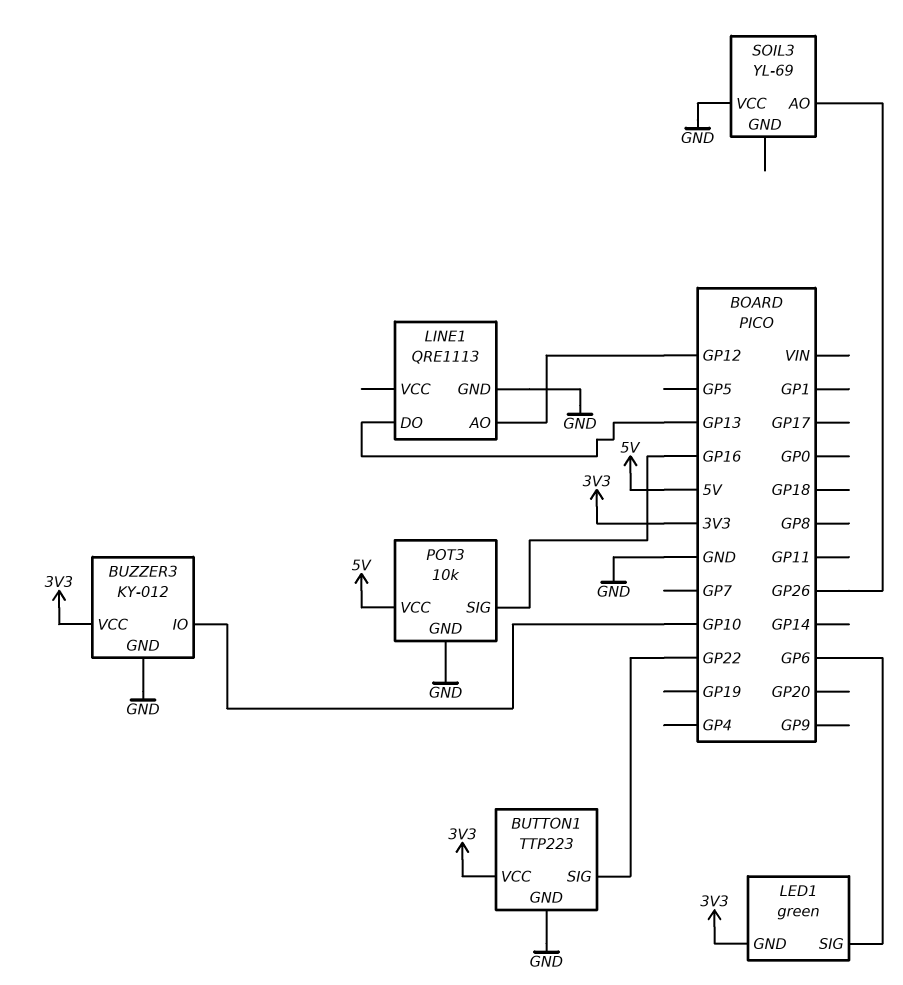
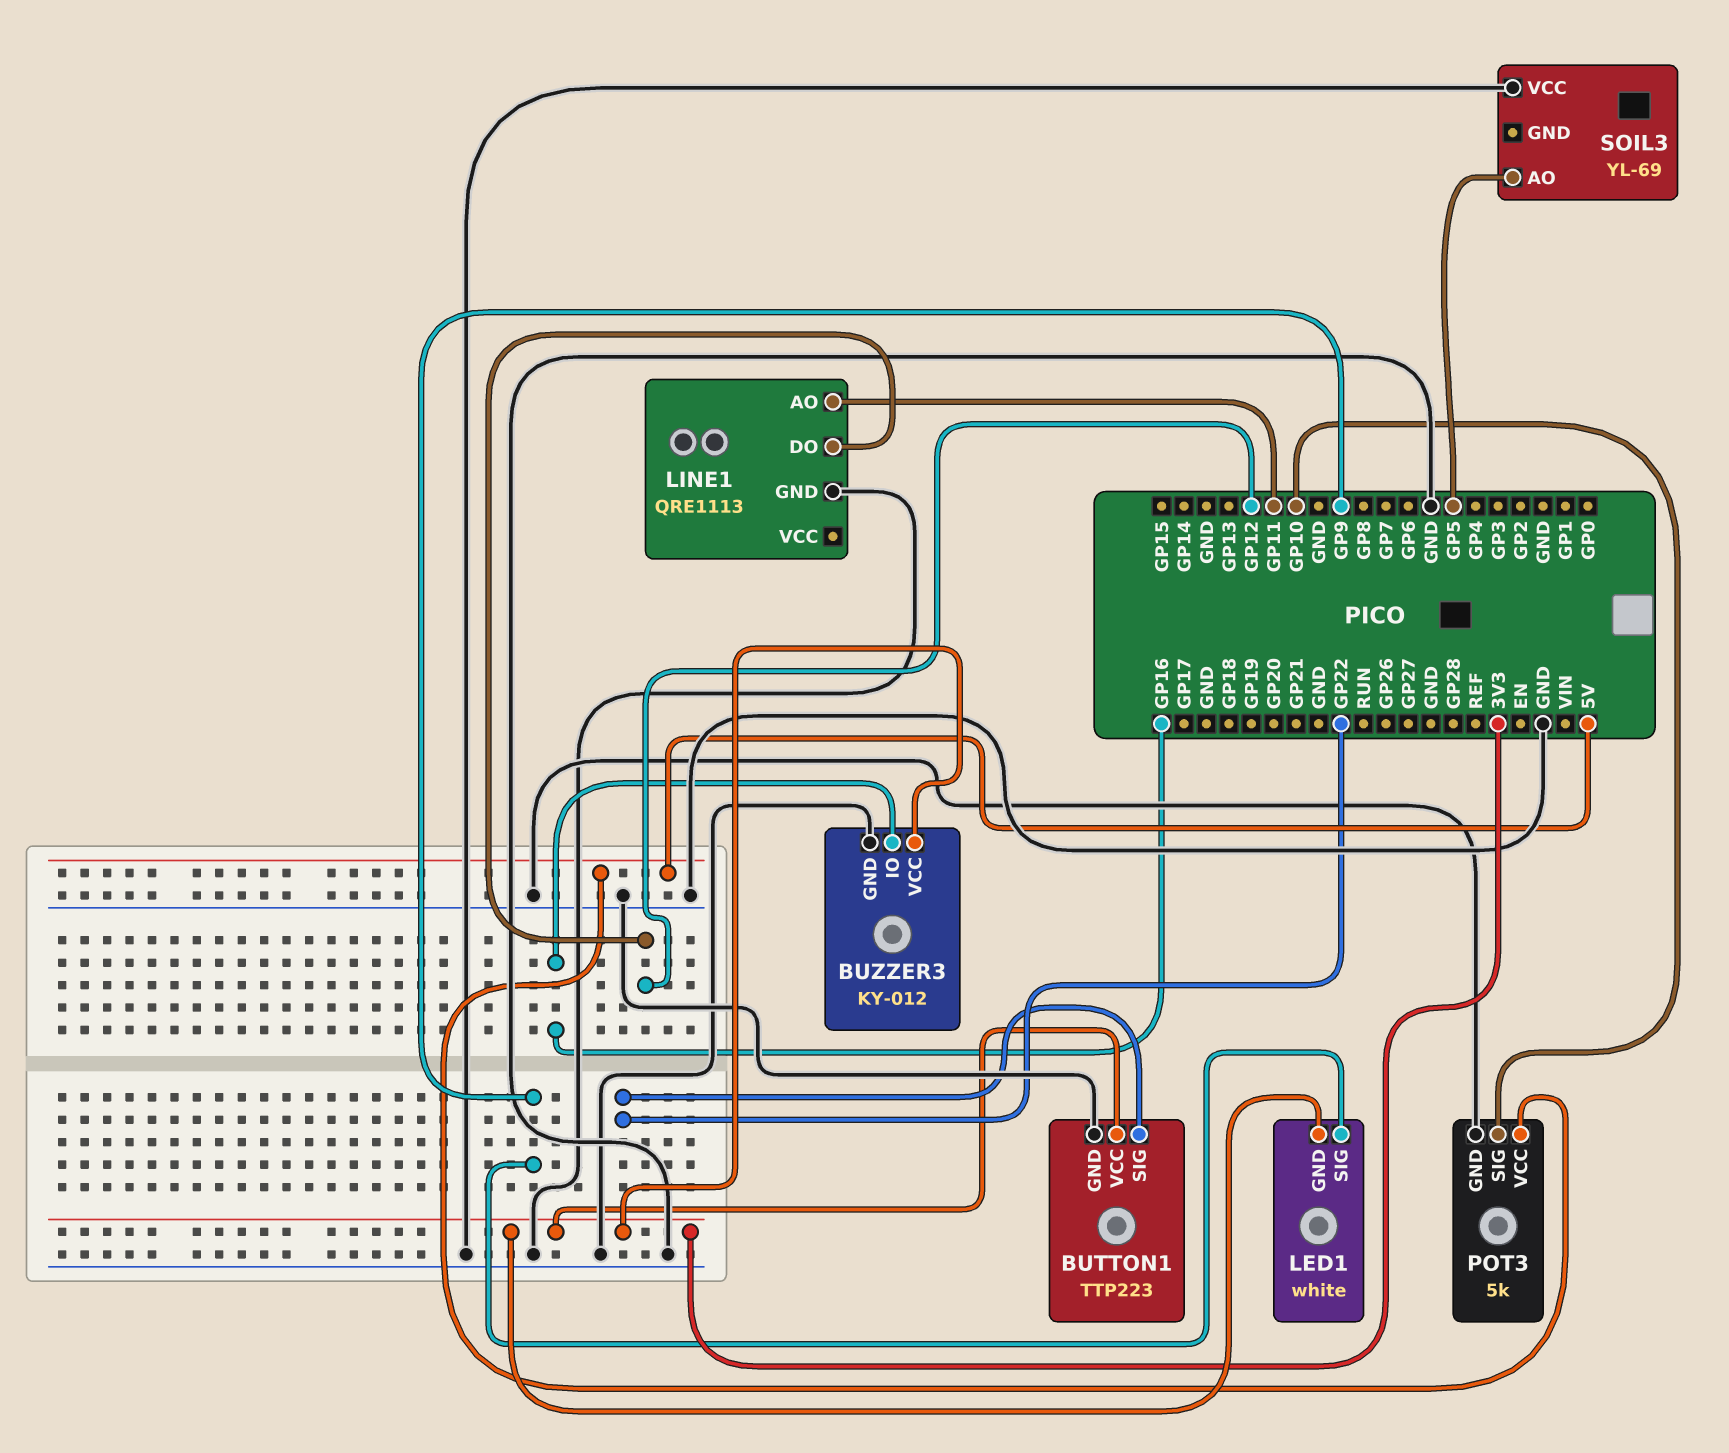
BUZZER3 pin IO: GP10 -> GP16
LED1: green -> white
LED1 pin SIG: GP6 -> GP9
LINE1 pin AO: GP12 -> GP11
LINE1 pin DO: GP13 -> GP12
POT3: 10k -> 5k
POT3 pin SIG: GP16 -> GP10
SOIL3 pin AO: GP26 -> GP5

